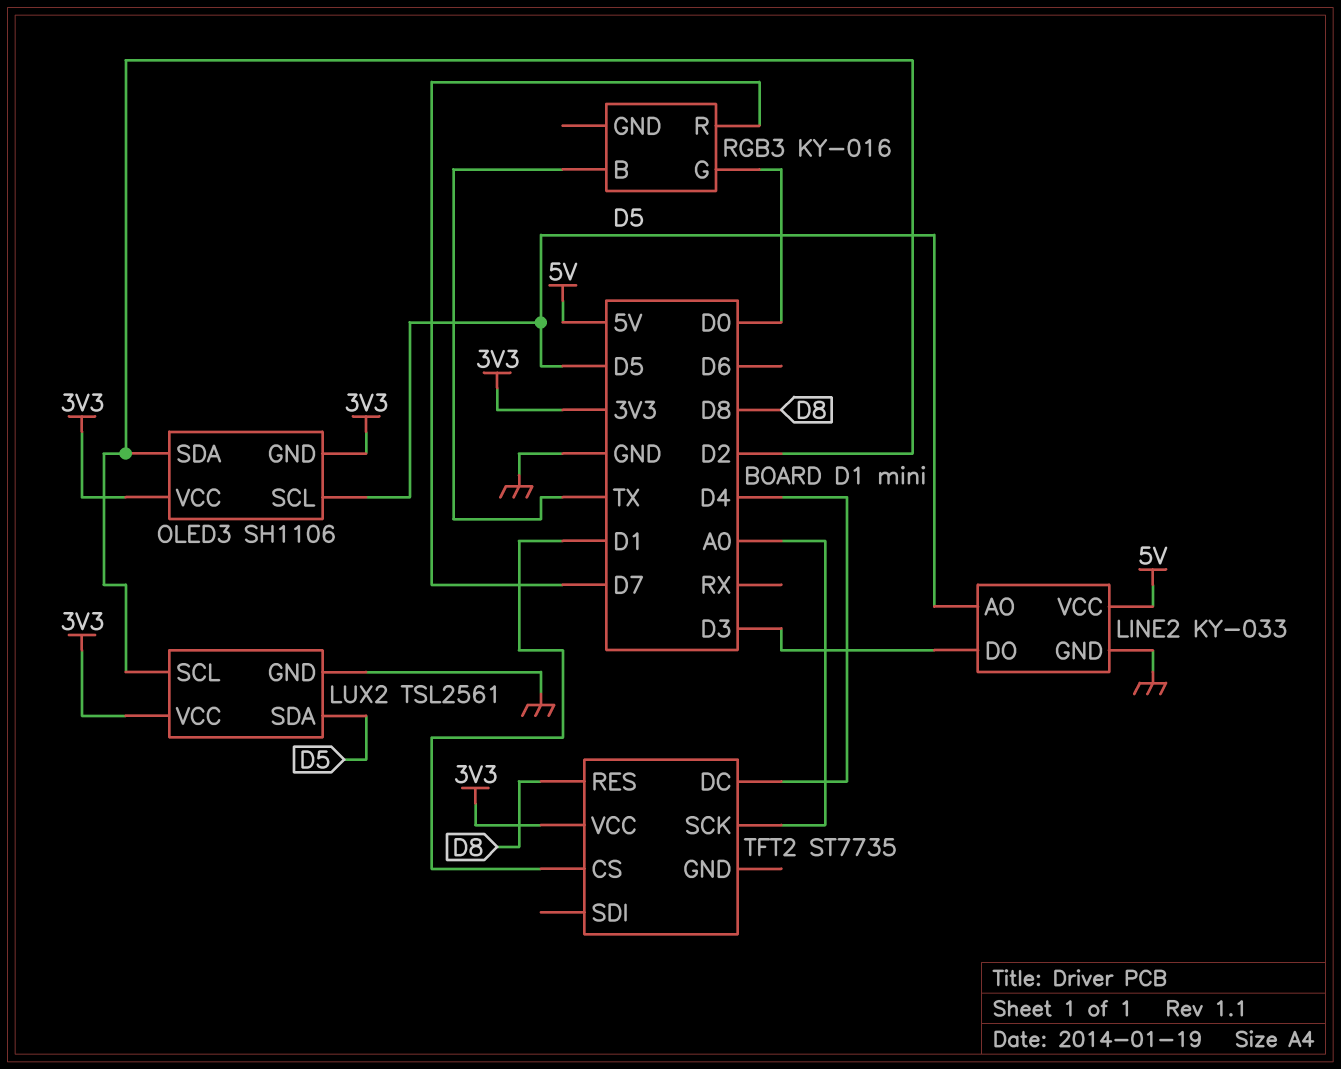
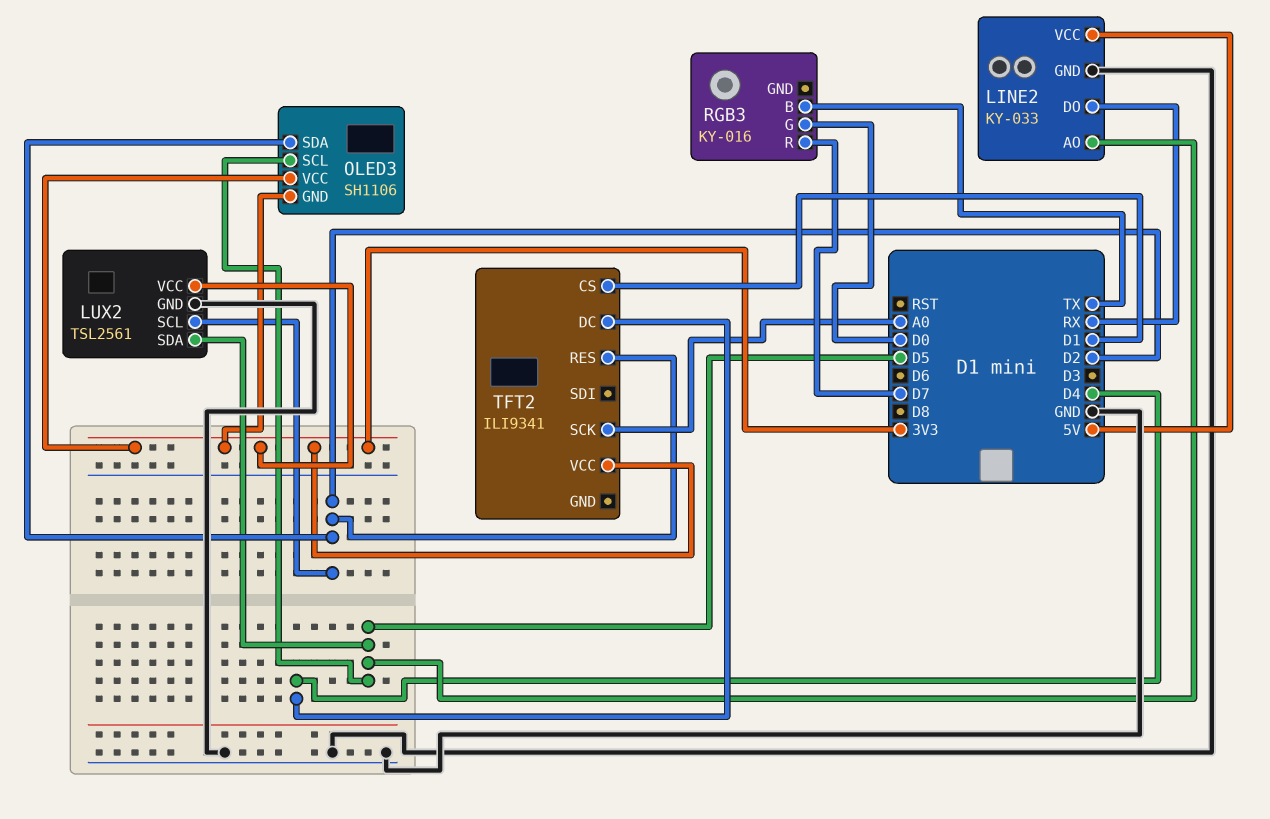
LINE2 pin DO: D3 -> RX
TFT2: ST7735 -> ILI9341
TFT2 pin RES: D8 -> D2

